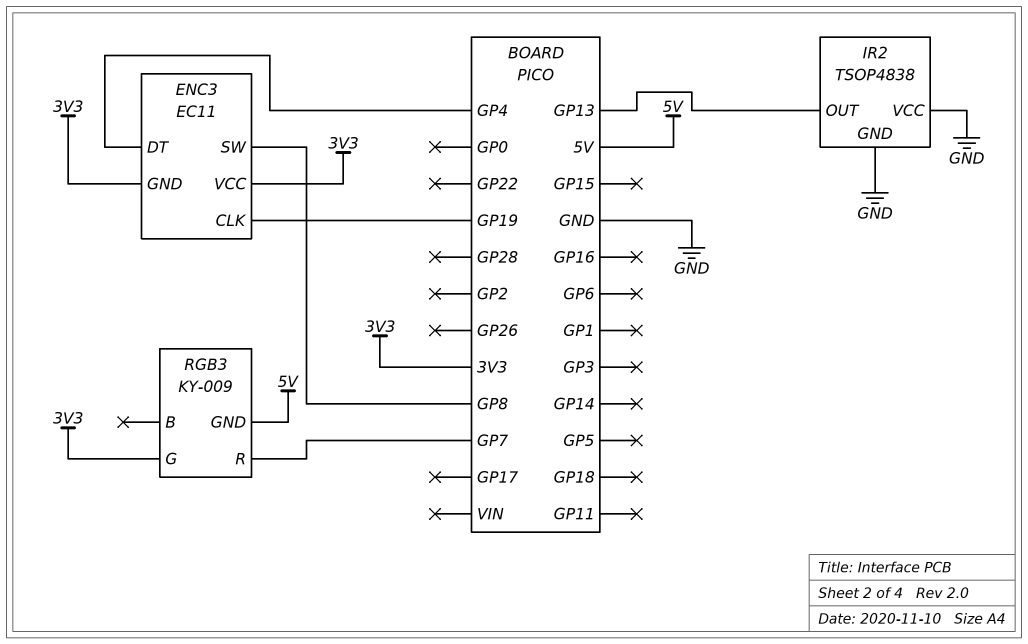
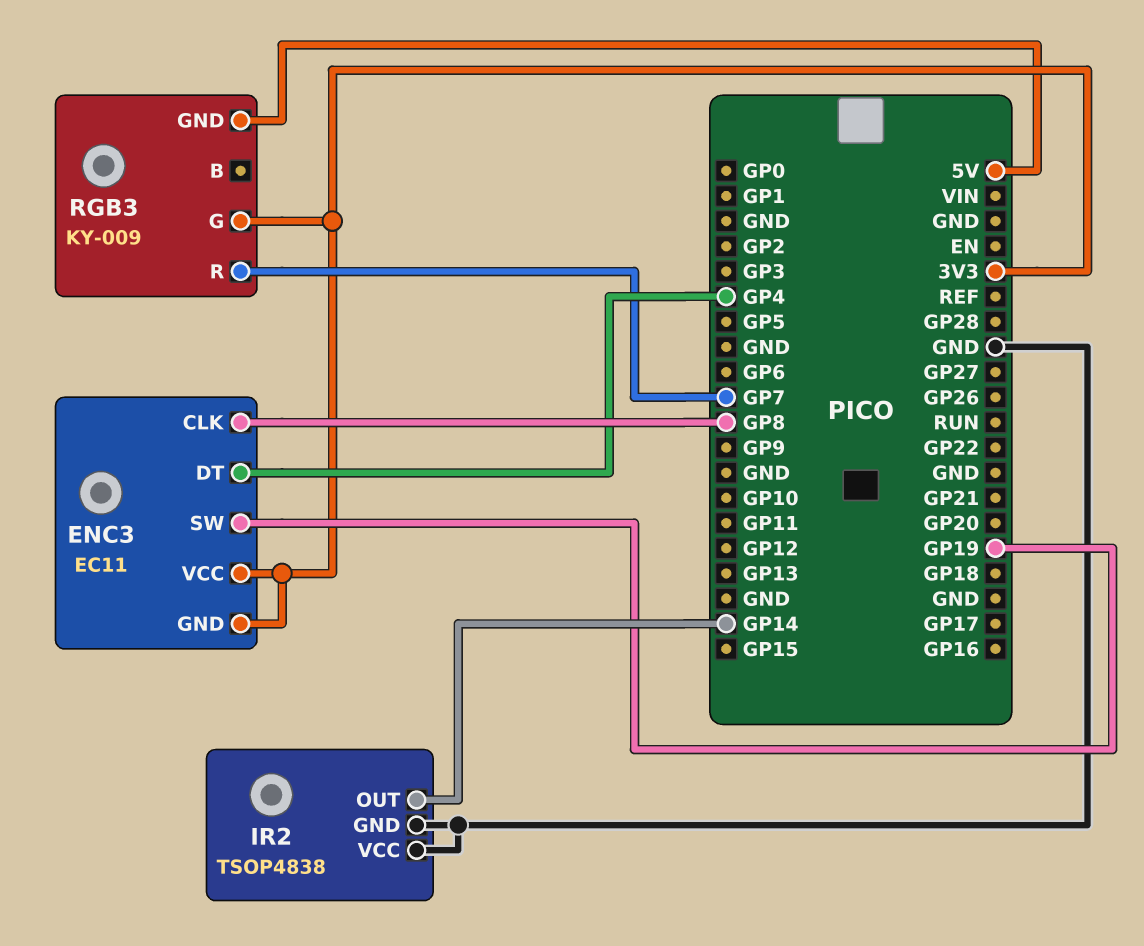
ENC3 pin CLK: GP19 -> GP8
ENC3 pin SW: GP8 -> GP19
IR2 pin OUT: GP13 -> GP14

